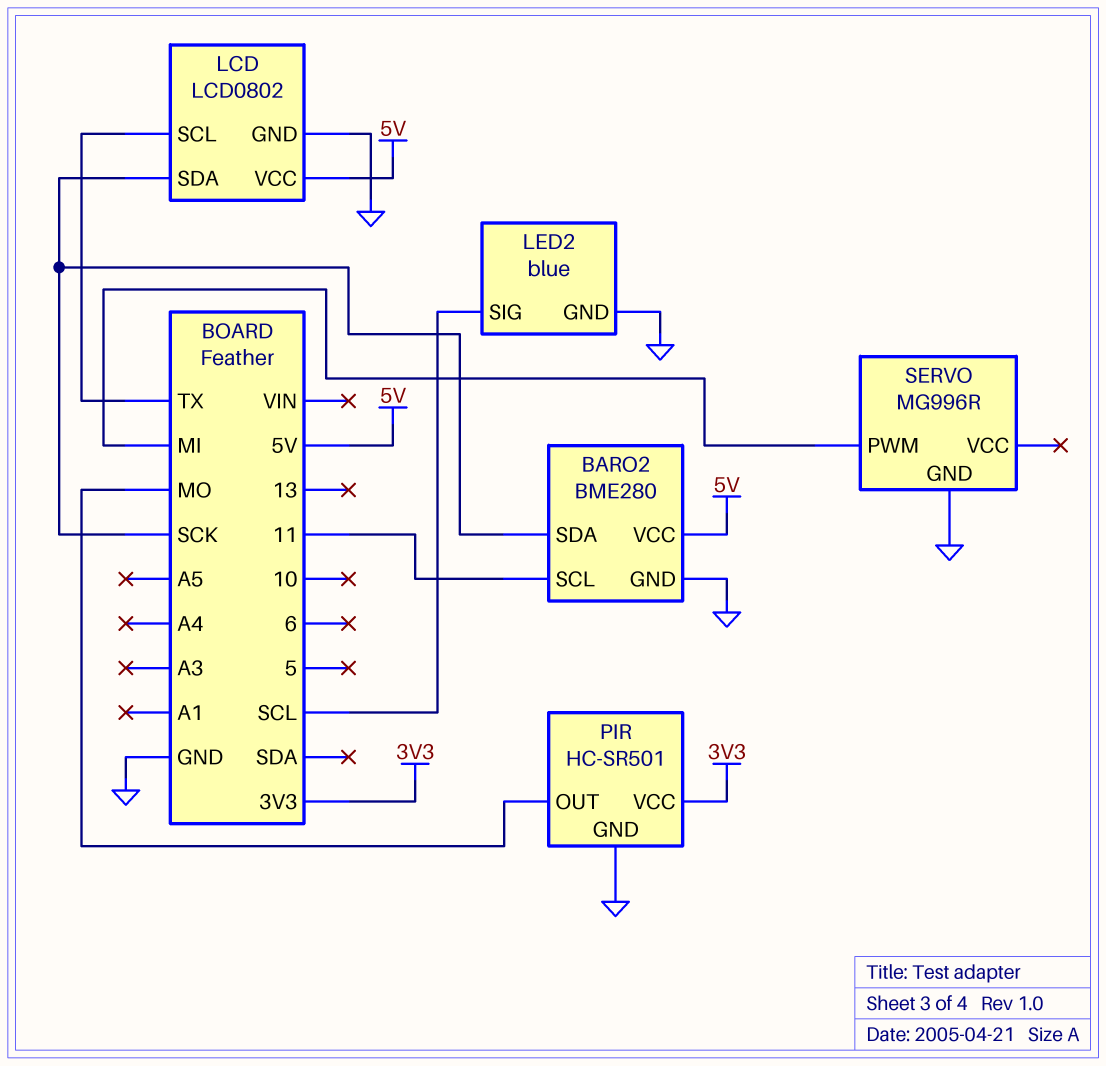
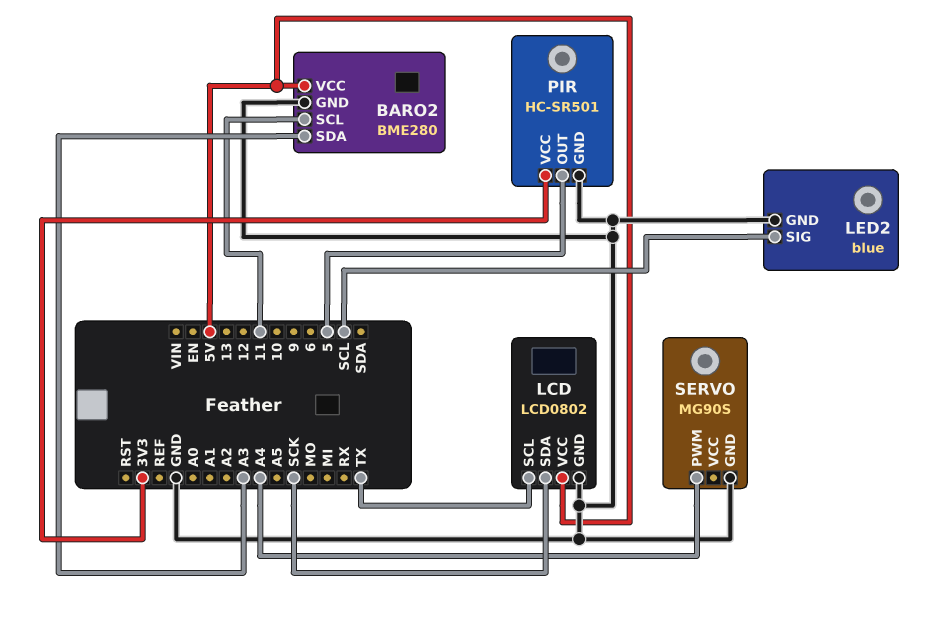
BARO2 pin SDA: SCK -> A3
PIR pin OUT: MO -> 5
SERVO: MG996R -> MG90S
SERVO pin PWM: MI -> A4

